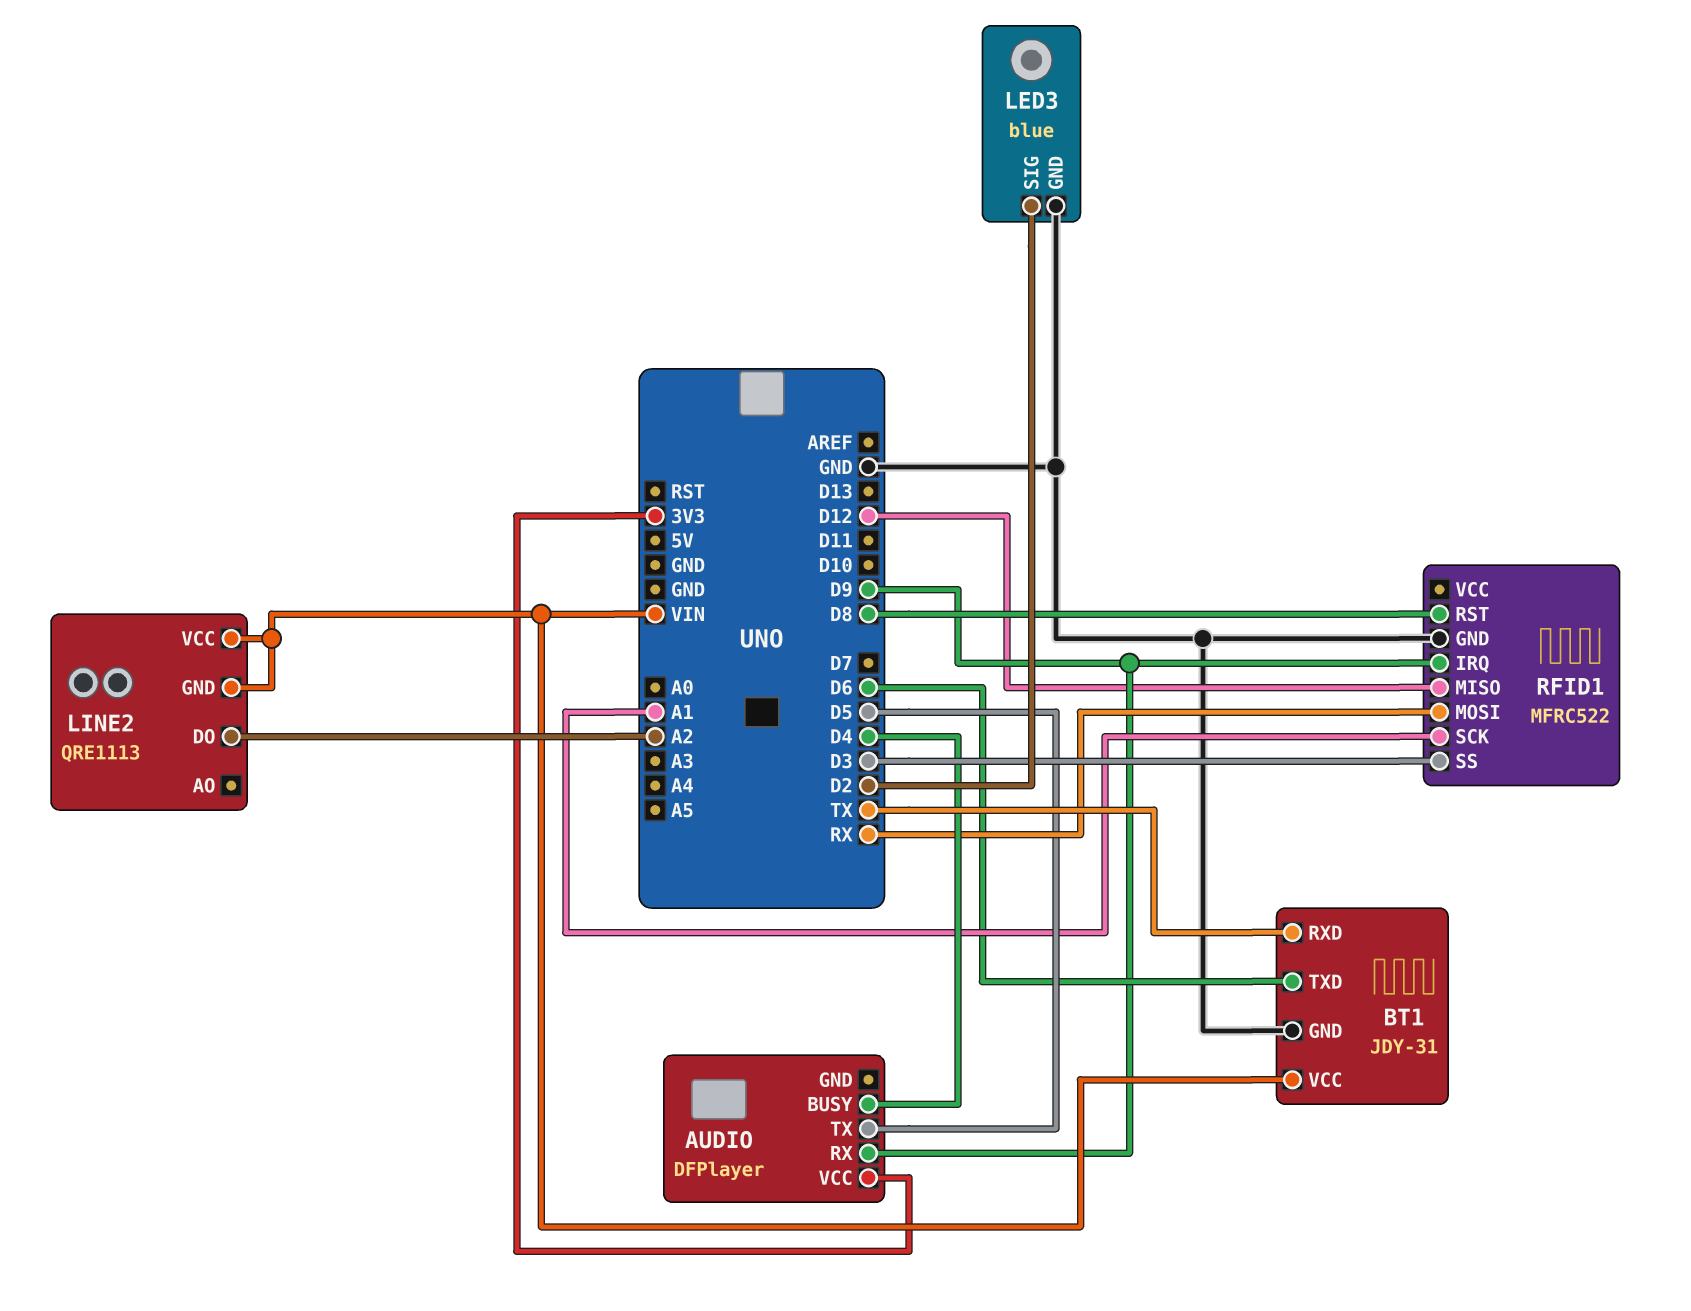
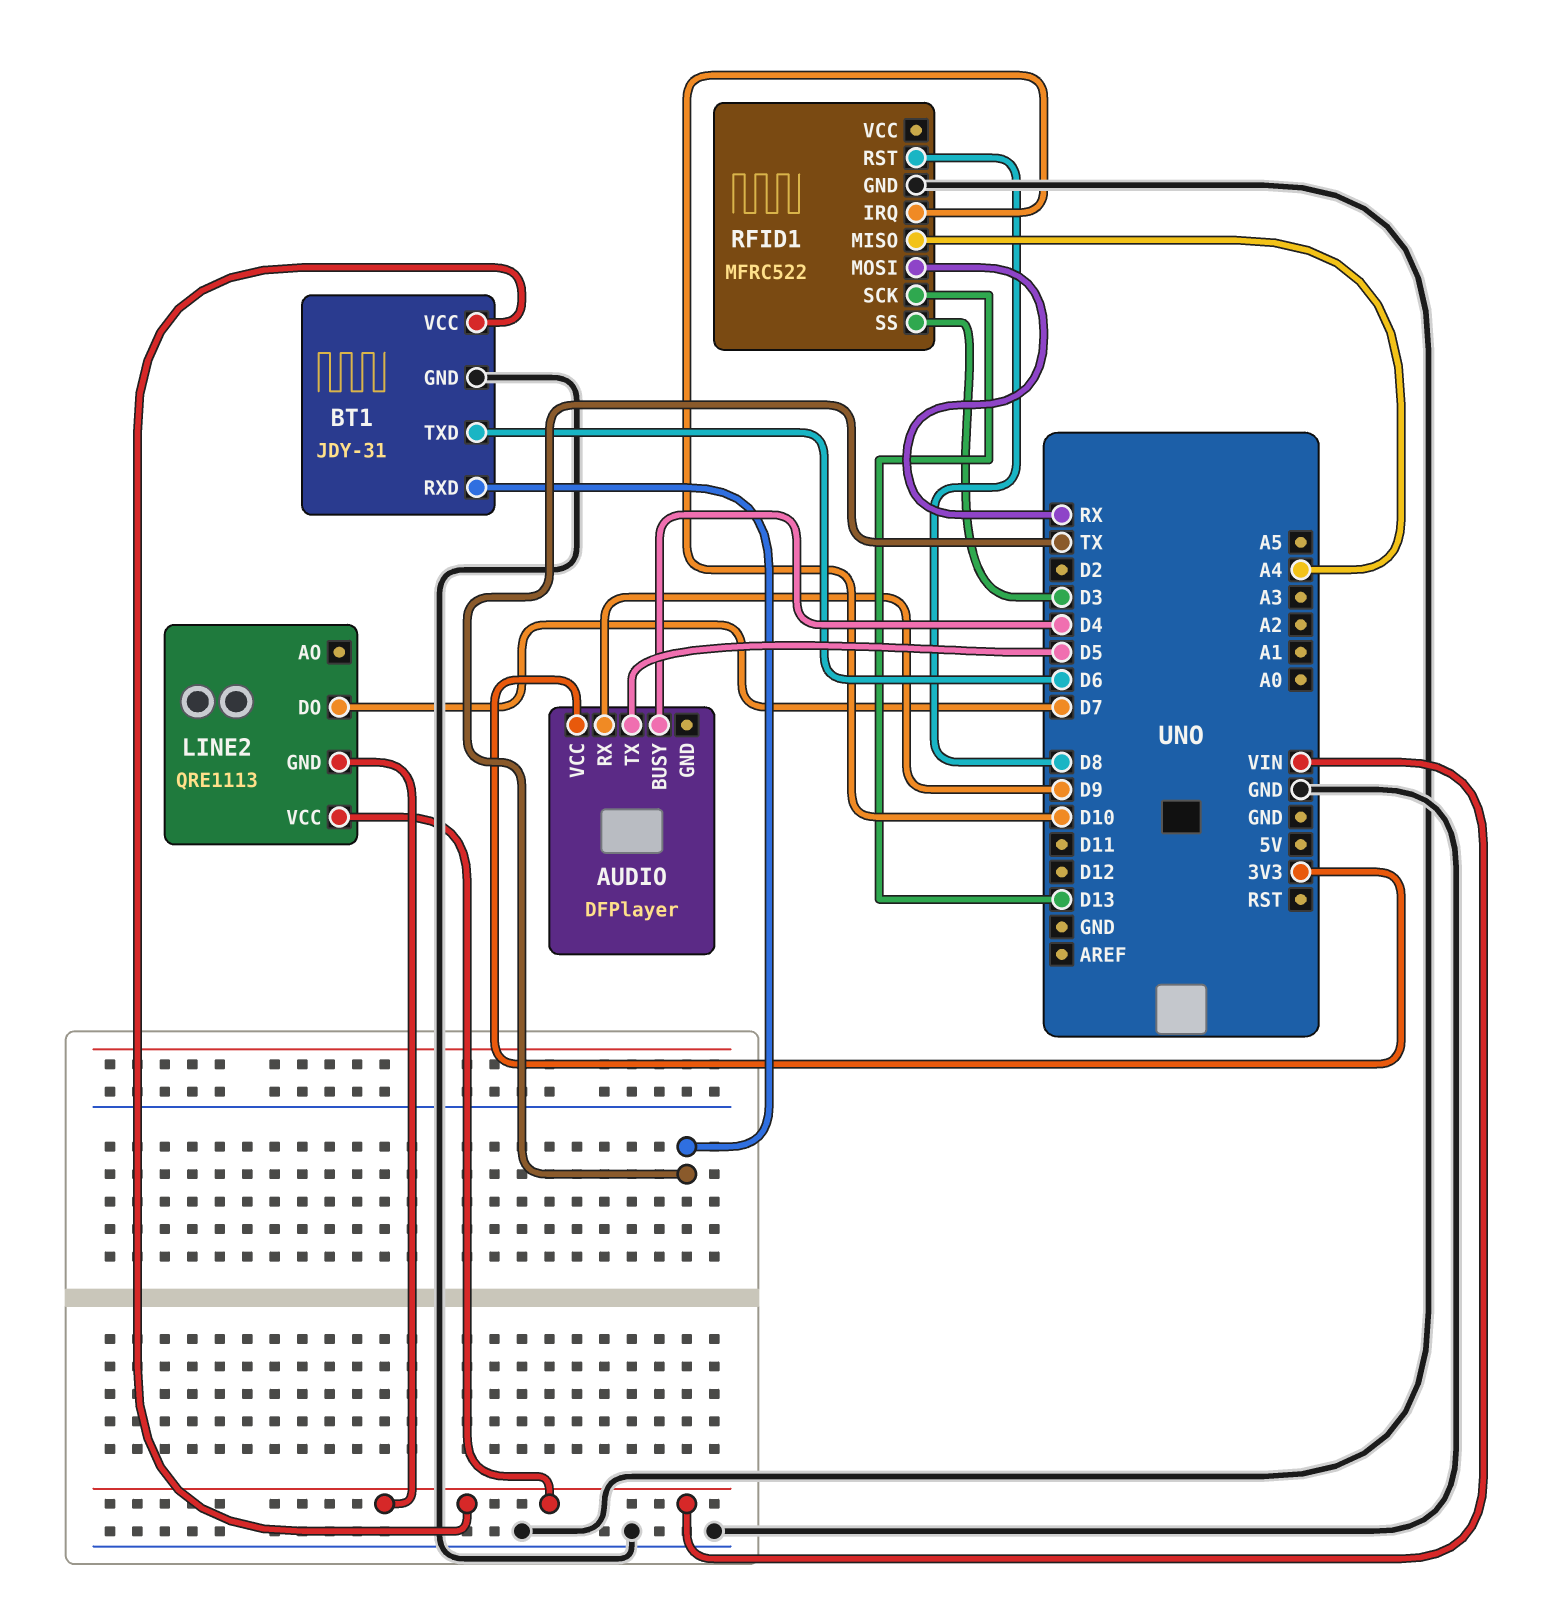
LED3: blue -> none
LED3 pin GND: GND -> none
LED3 pin SIG: D2 -> none
LINE2 pin DO: A2 -> D7
RFID1 pin IRQ: D9 -> D10
RFID1 pin MISO: D12 -> A4
RFID1 pin SCK: A1 -> D13

